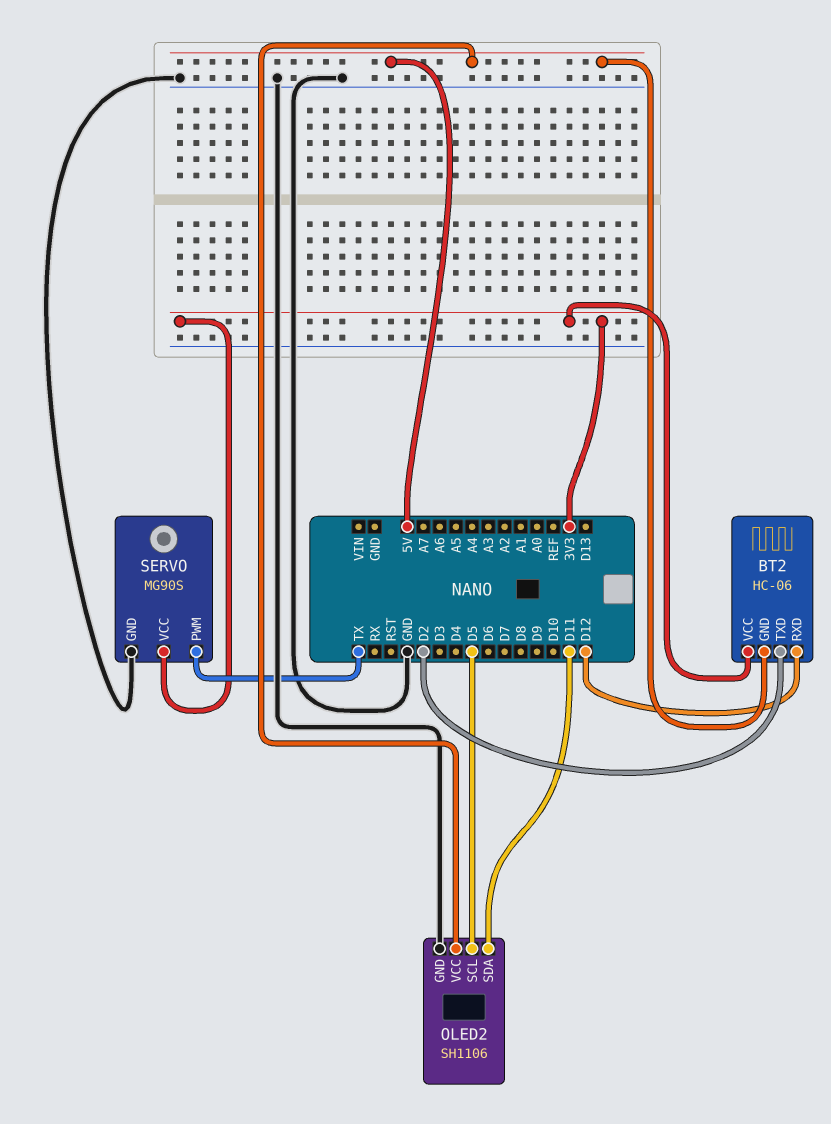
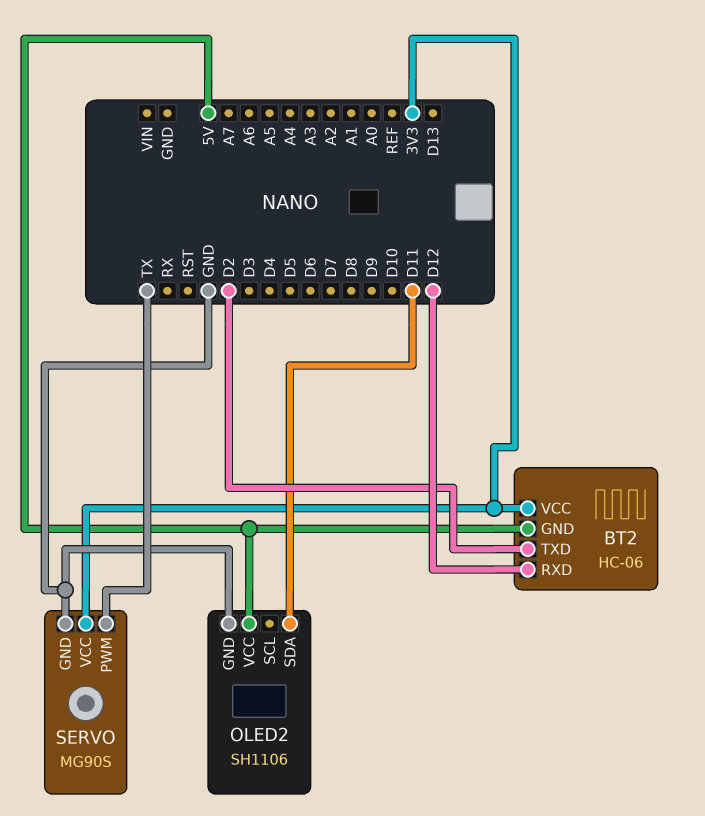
OLED2 pin SCL: D5 -> none

